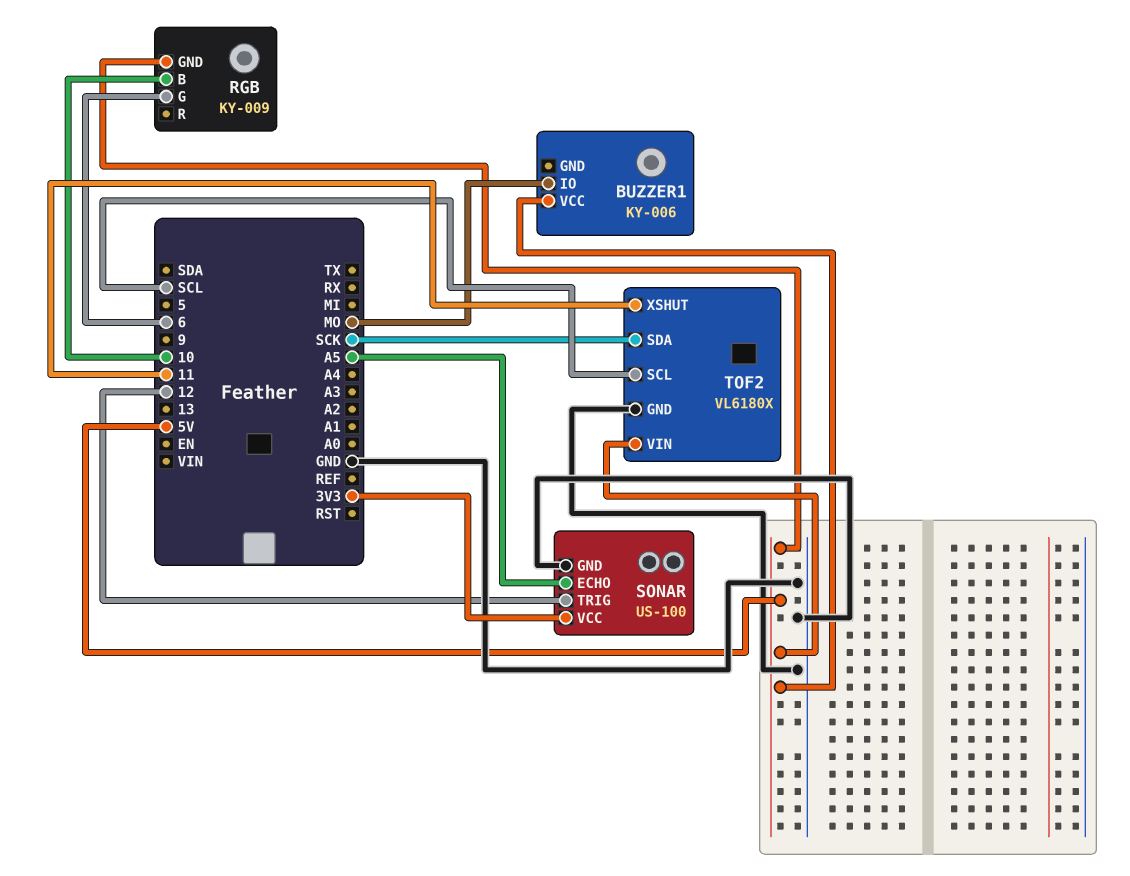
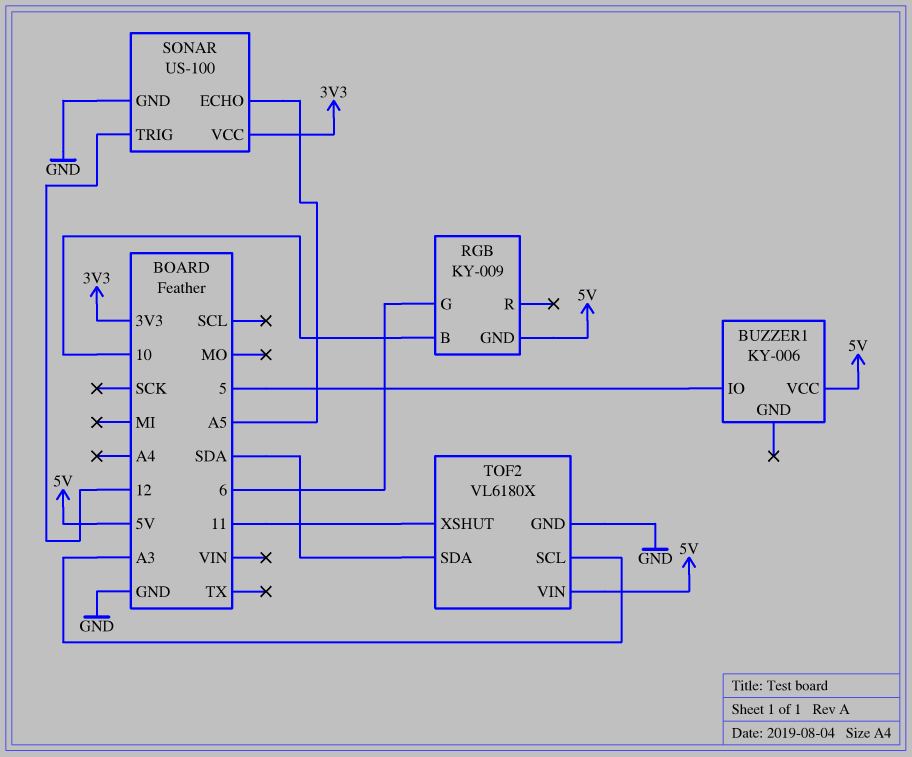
BUZZER1 pin IO: MO -> 5
TOF2 pin SCL: SCL -> A3
TOF2 pin SDA: SCK -> SDA

